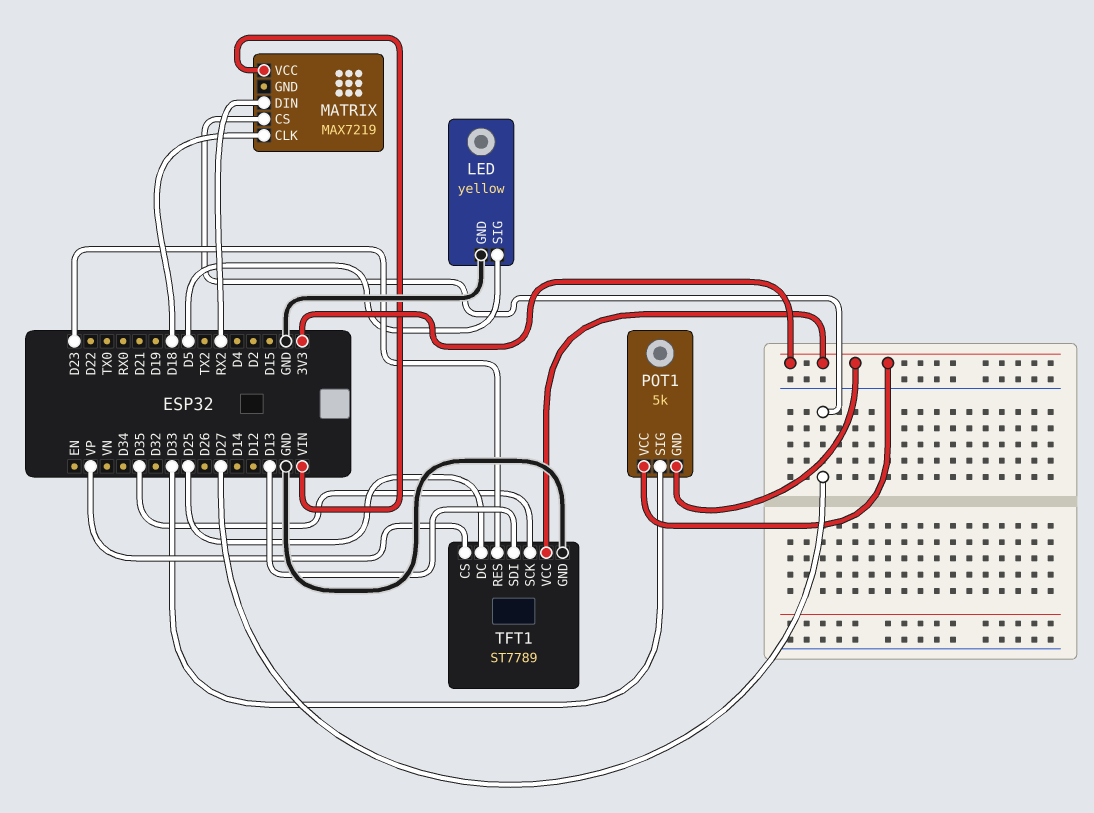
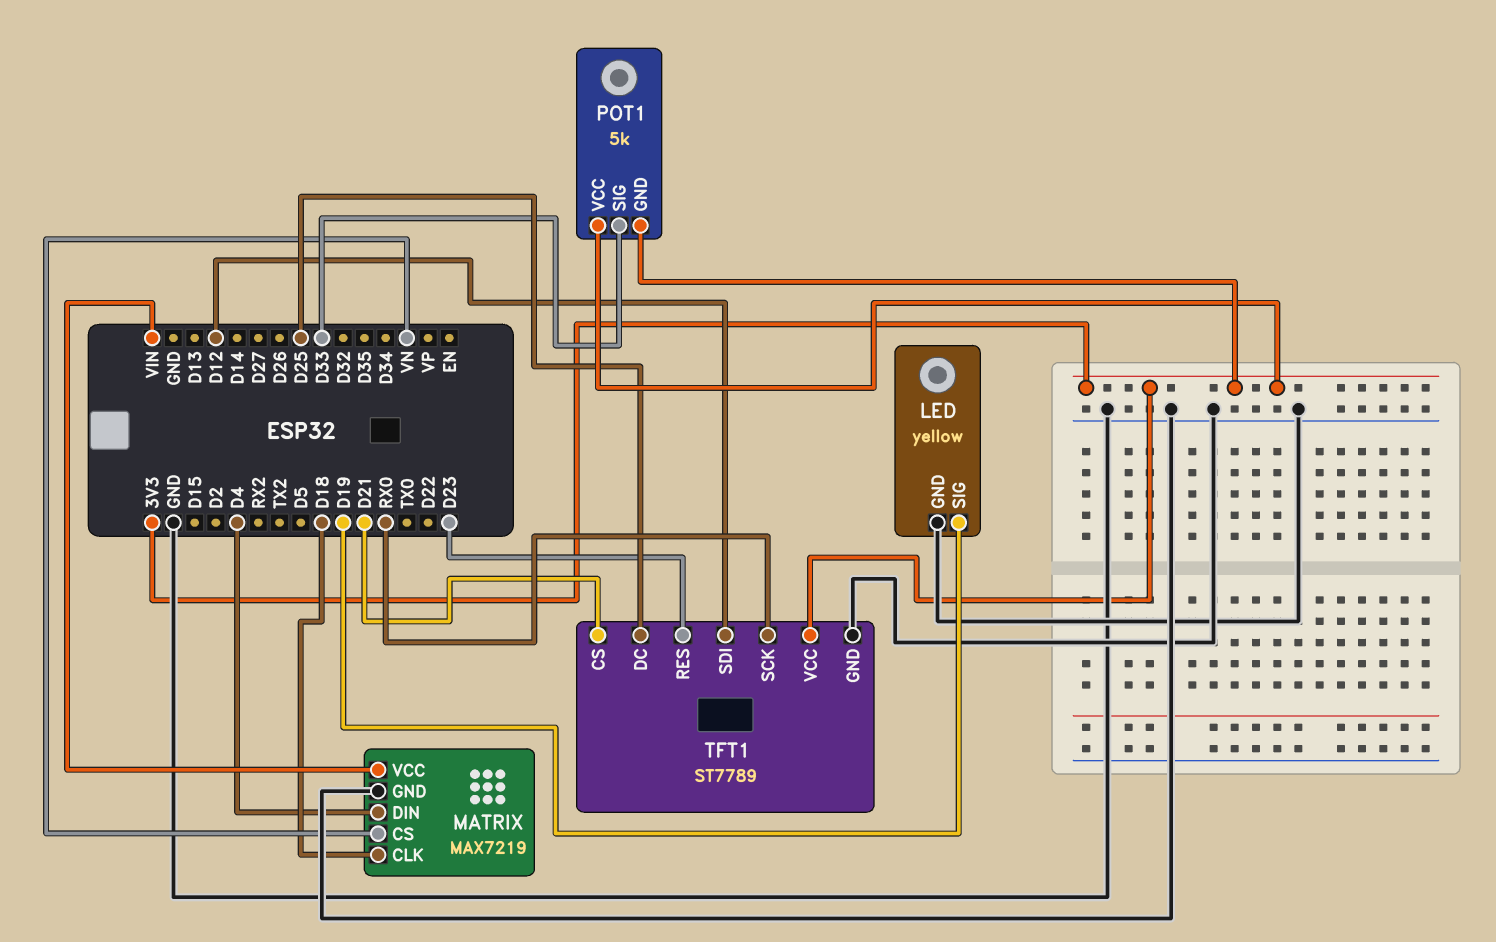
LED pin SIG: D5 -> D19
MATRIX pin CS: D27 -> VN
MATRIX pin DIN: RX2 -> D4
MATRIX pin GND: none -> GND
TFT1 pin CS: VP -> D21
TFT1 pin SCK: D35 -> RX0
TFT1 pin SDI: D13 -> D12

